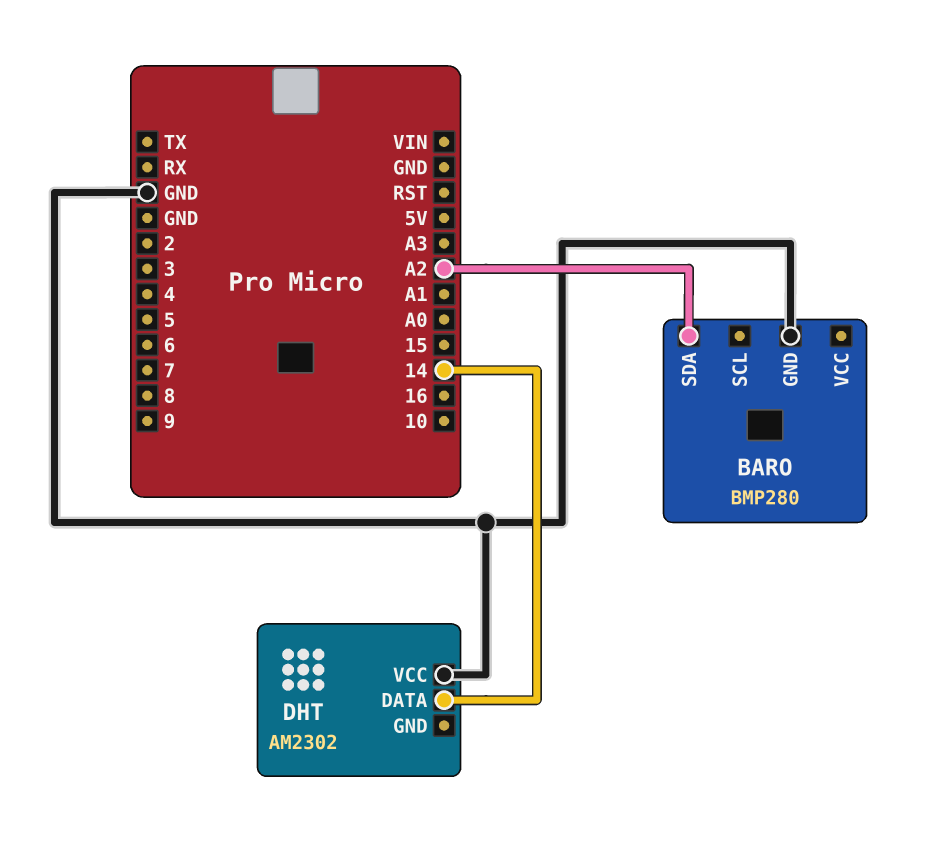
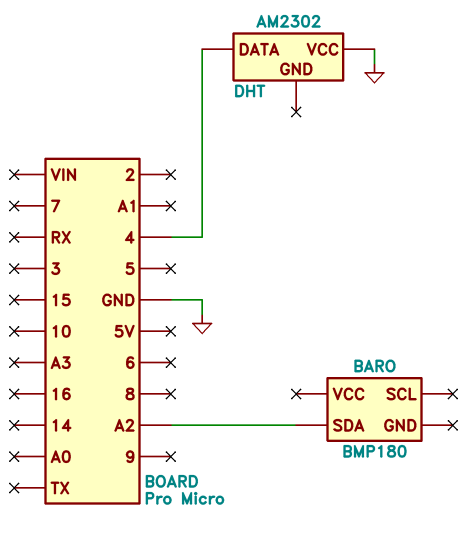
BARO: BMP280 -> BMP180
BARO pin GND: GND -> none
DHT pin DATA: 14 -> 4

